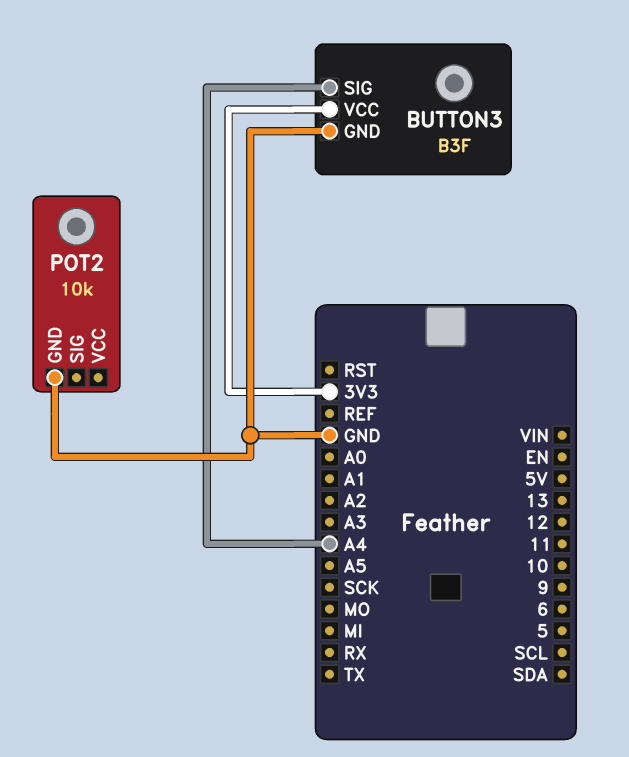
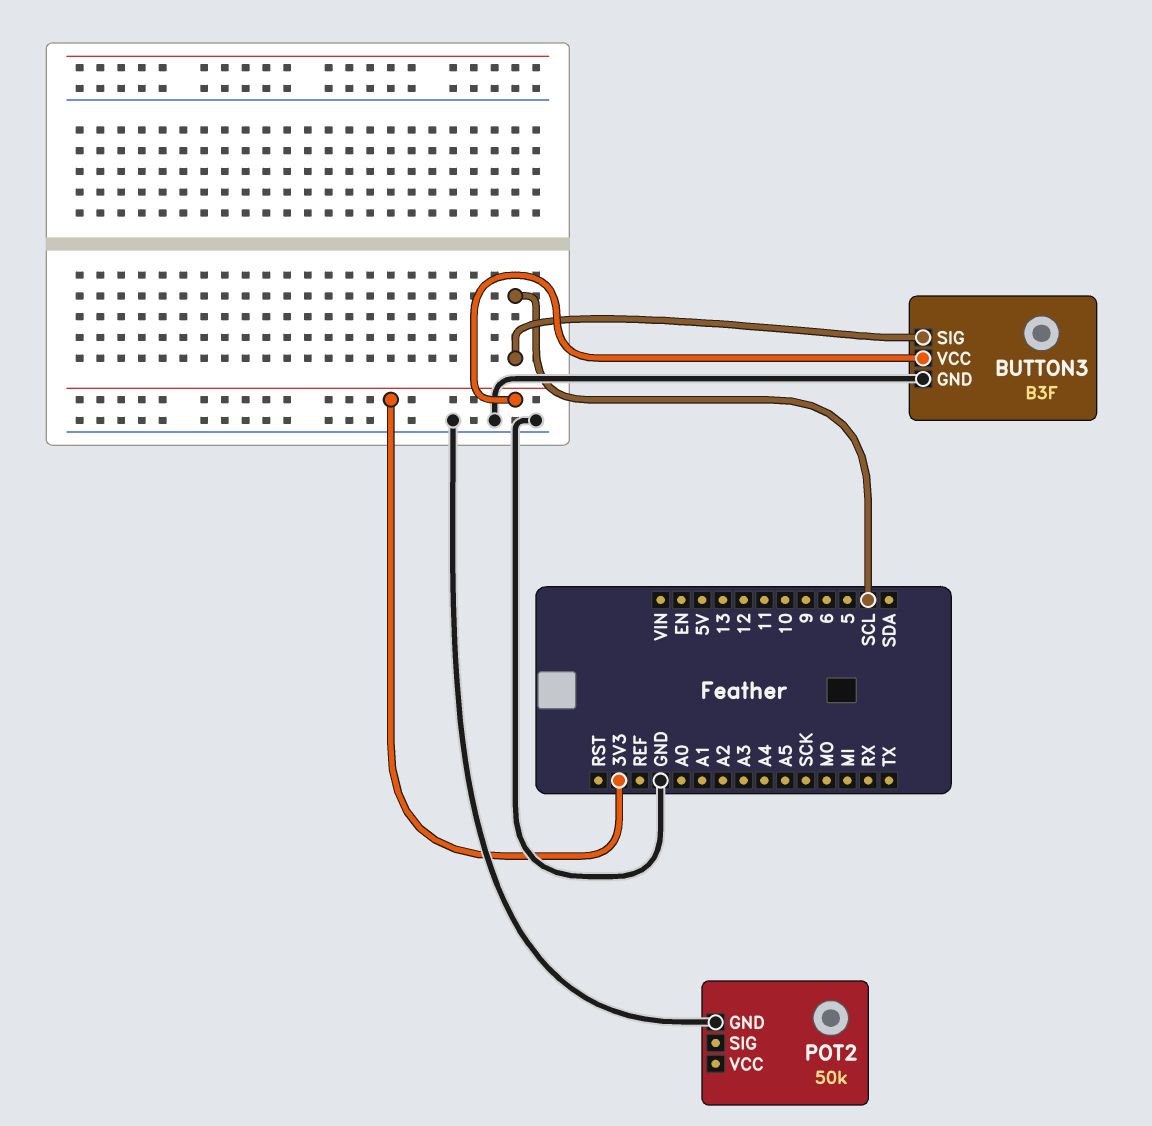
BUTTON3 pin SIG: A4 -> SCL
POT2: 10k -> 50k

